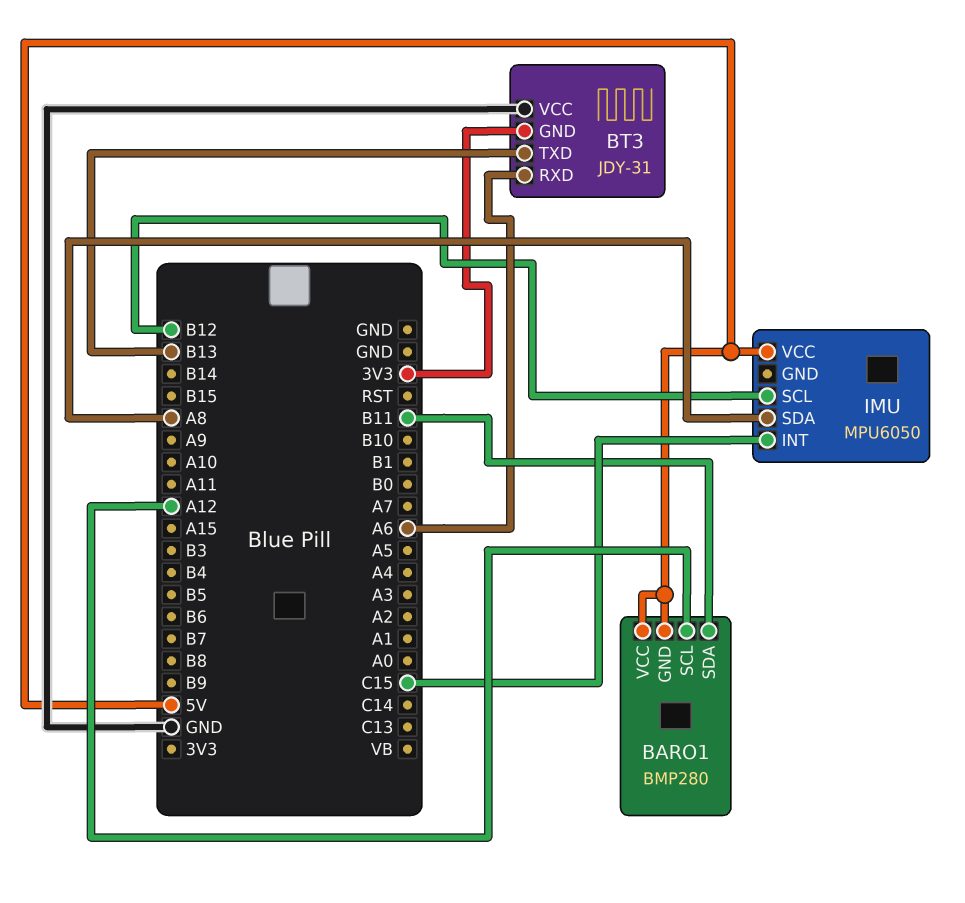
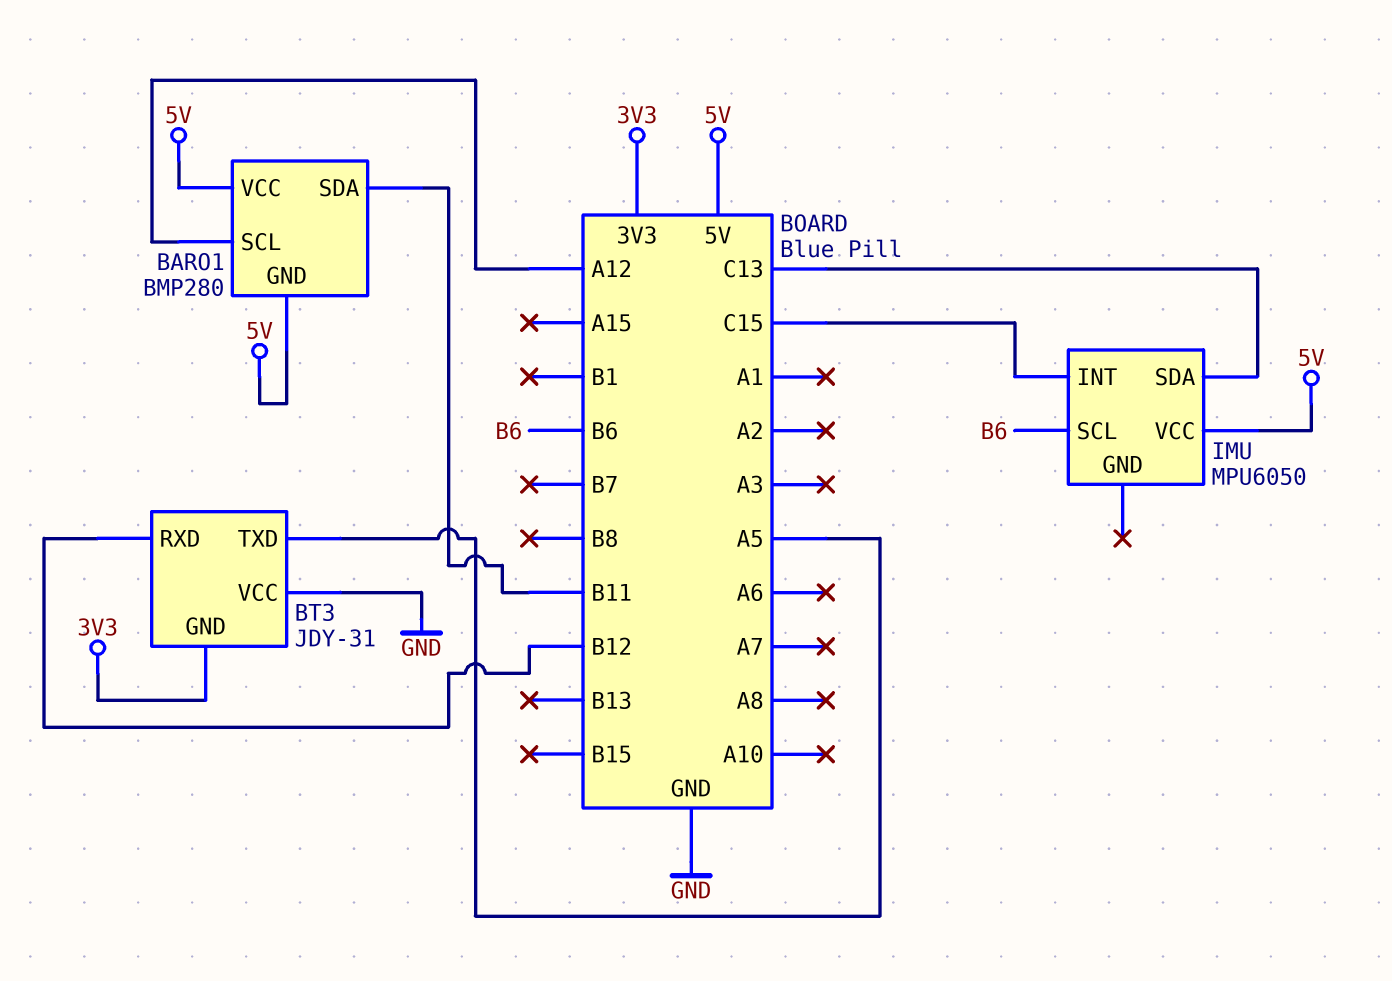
BT3 pin RXD: A6 -> B12
BT3 pin TXD: B13 -> A5
IMU pin SCL: B12 -> B6
IMU pin SDA: A8 -> C13

